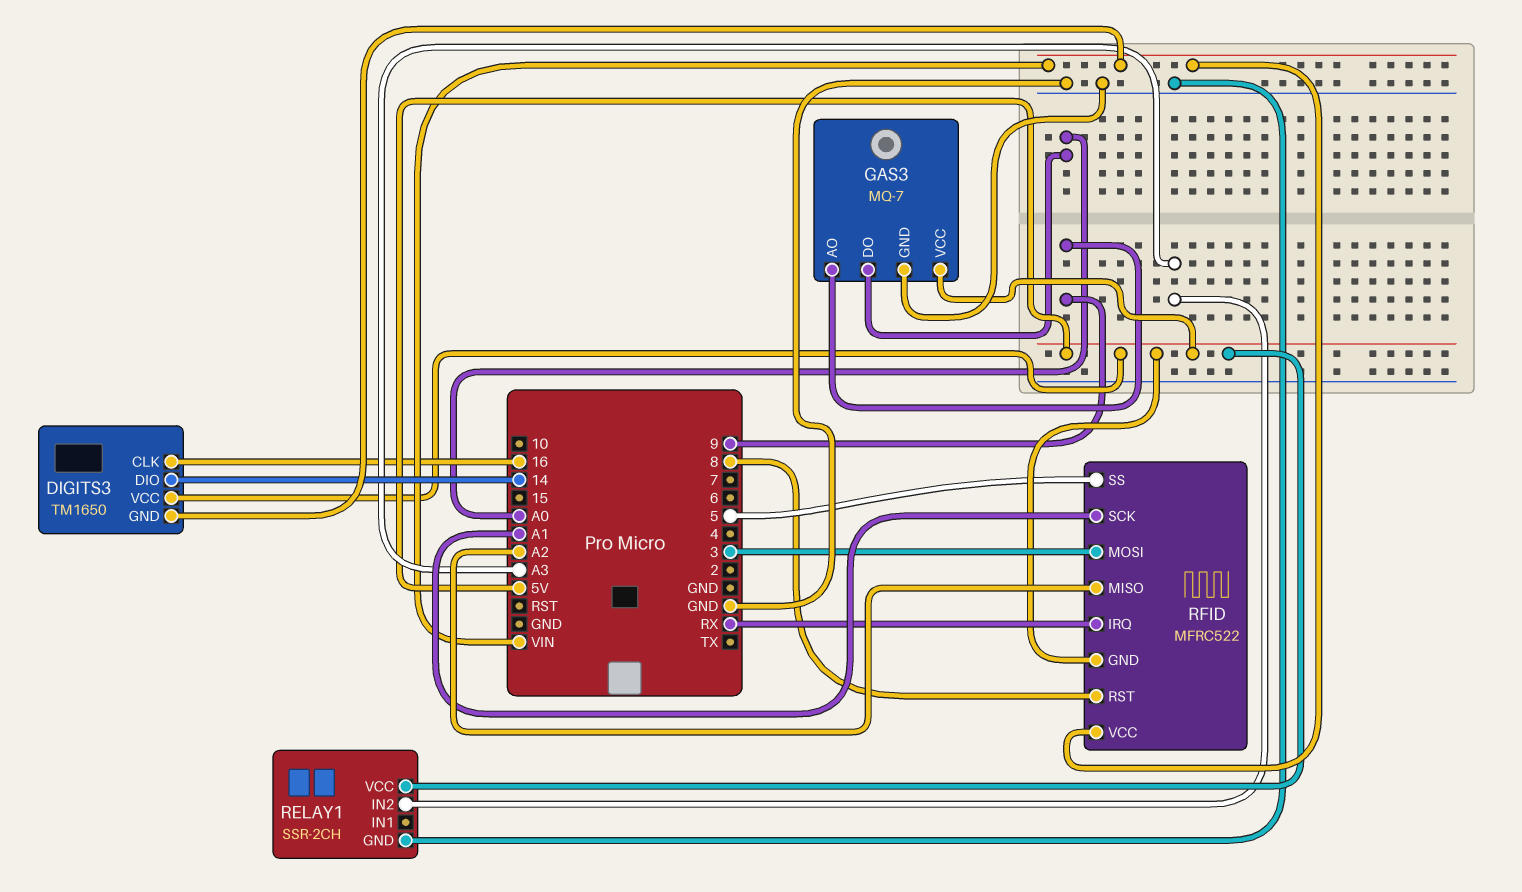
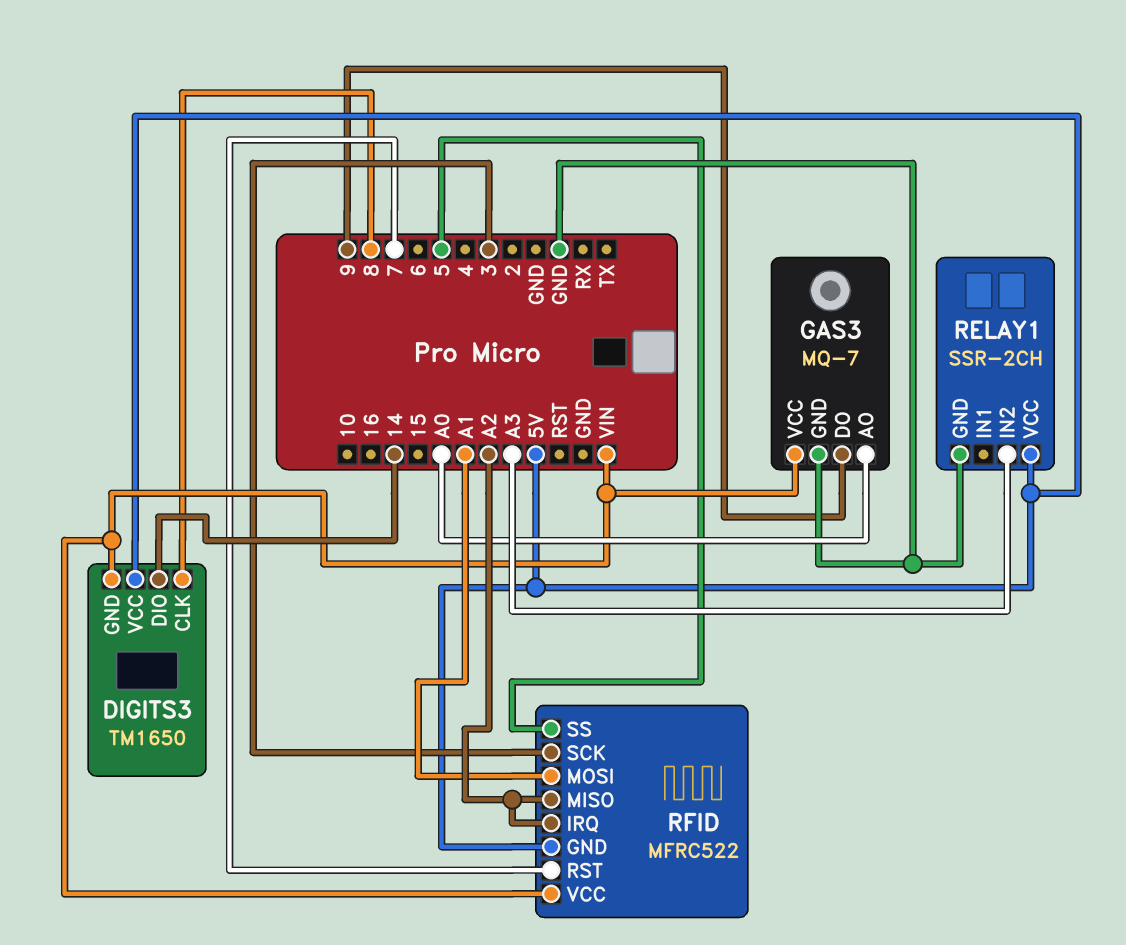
DIGITS3 pin CLK: 16 -> 8
GAS3 pin AO: 9 -> A0
GAS3 pin DO: A0 -> 9
GAS3 pin VCC: 5V -> VIN
RFID pin IRQ: RX -> A2
RFID pin MOSI: 3 -> A1
RFID pin RST: 8 -> 7
RFID pin SCK: A1 -> 3

